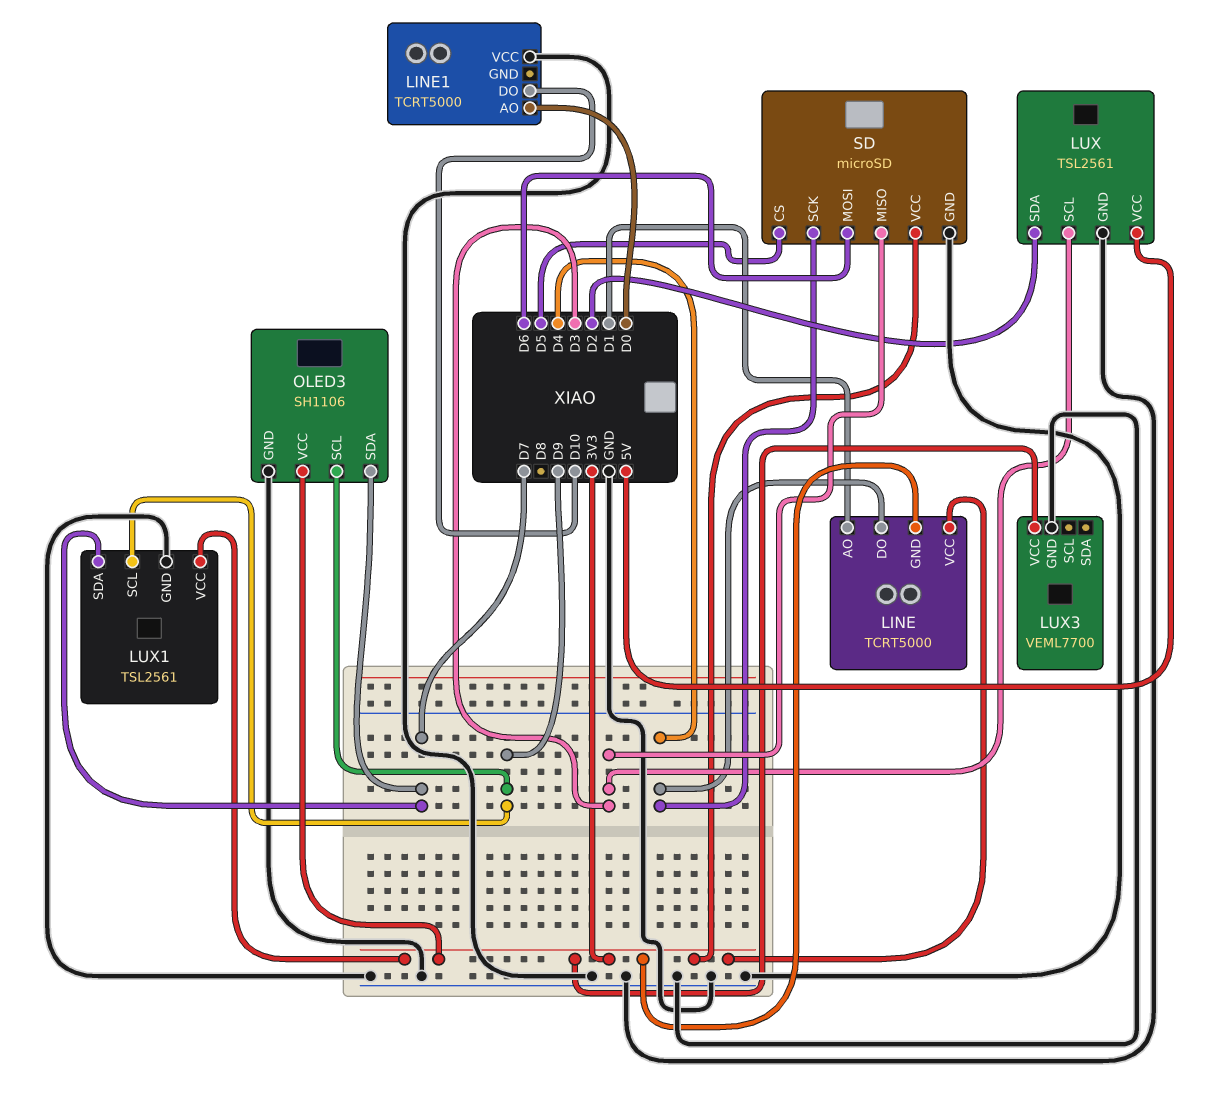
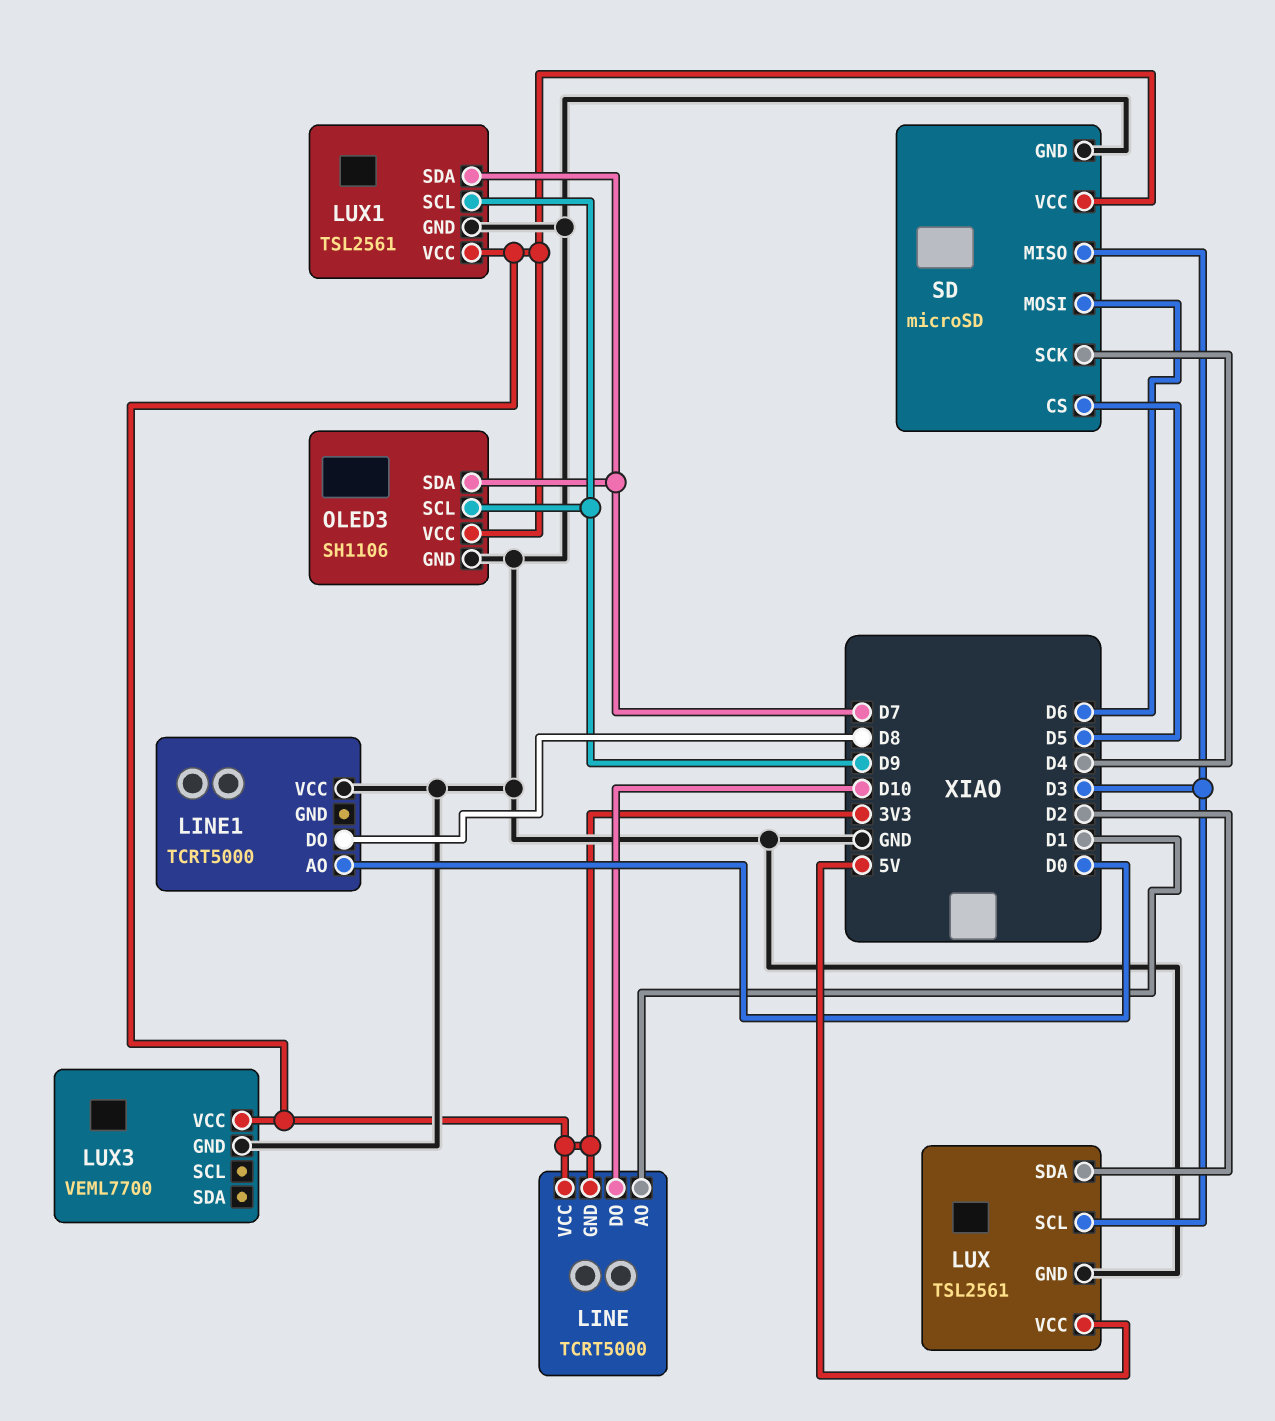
LINE pin DO: D4 -> D10
LINE1 pin DO: D10 -> D8

